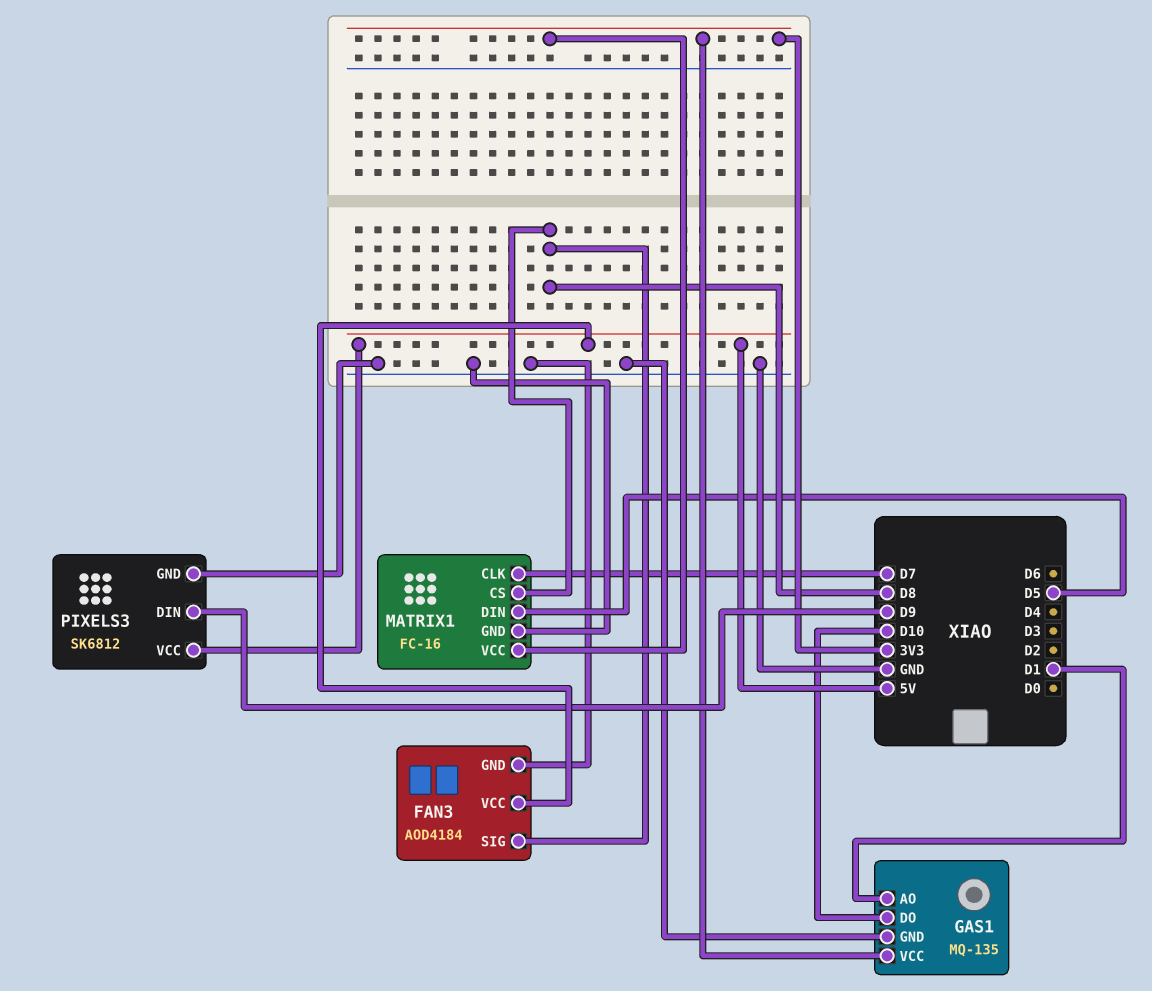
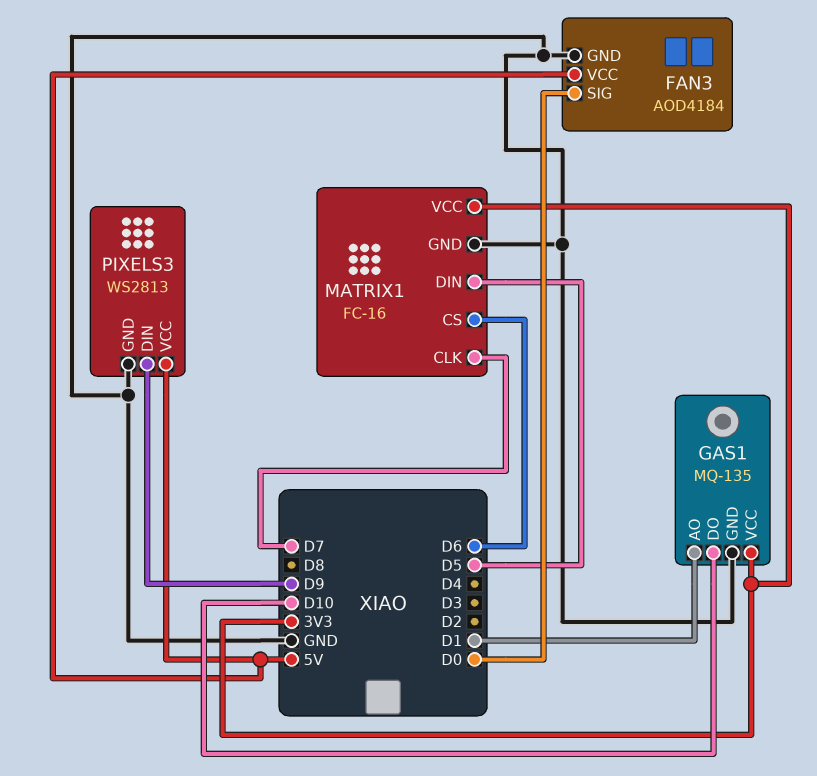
FAN3 pin SIG: D8 -> D0
MATRIX1 pin CS: D8 -> D6
PIXELS3: SK6812 -> WS2813

